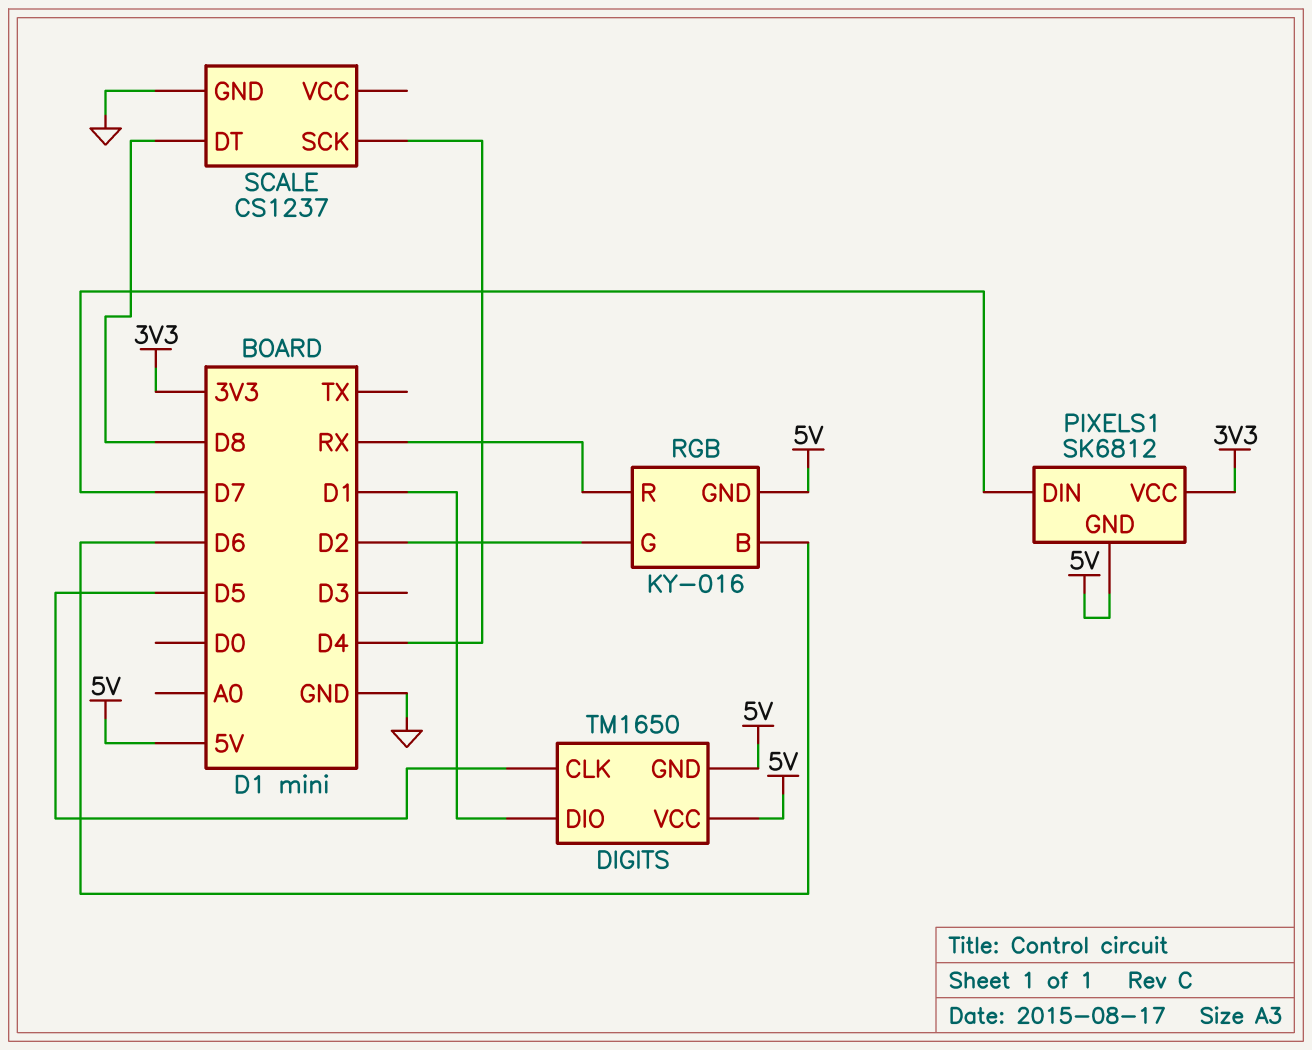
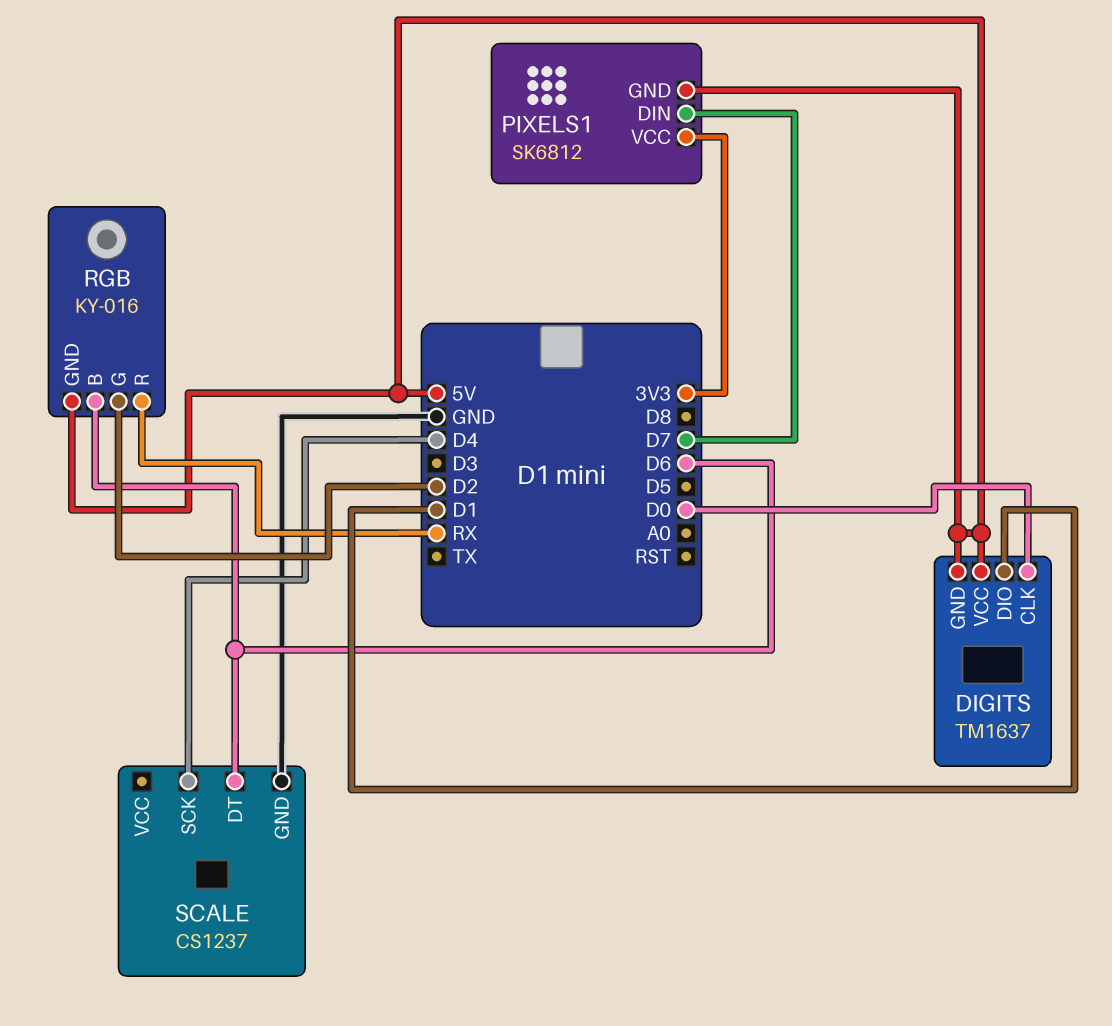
DIGITS: TM1650 -> TM1637
DIGITS pin CLK: D5 -> D0
SCALE pin DT: D8 -> D6

